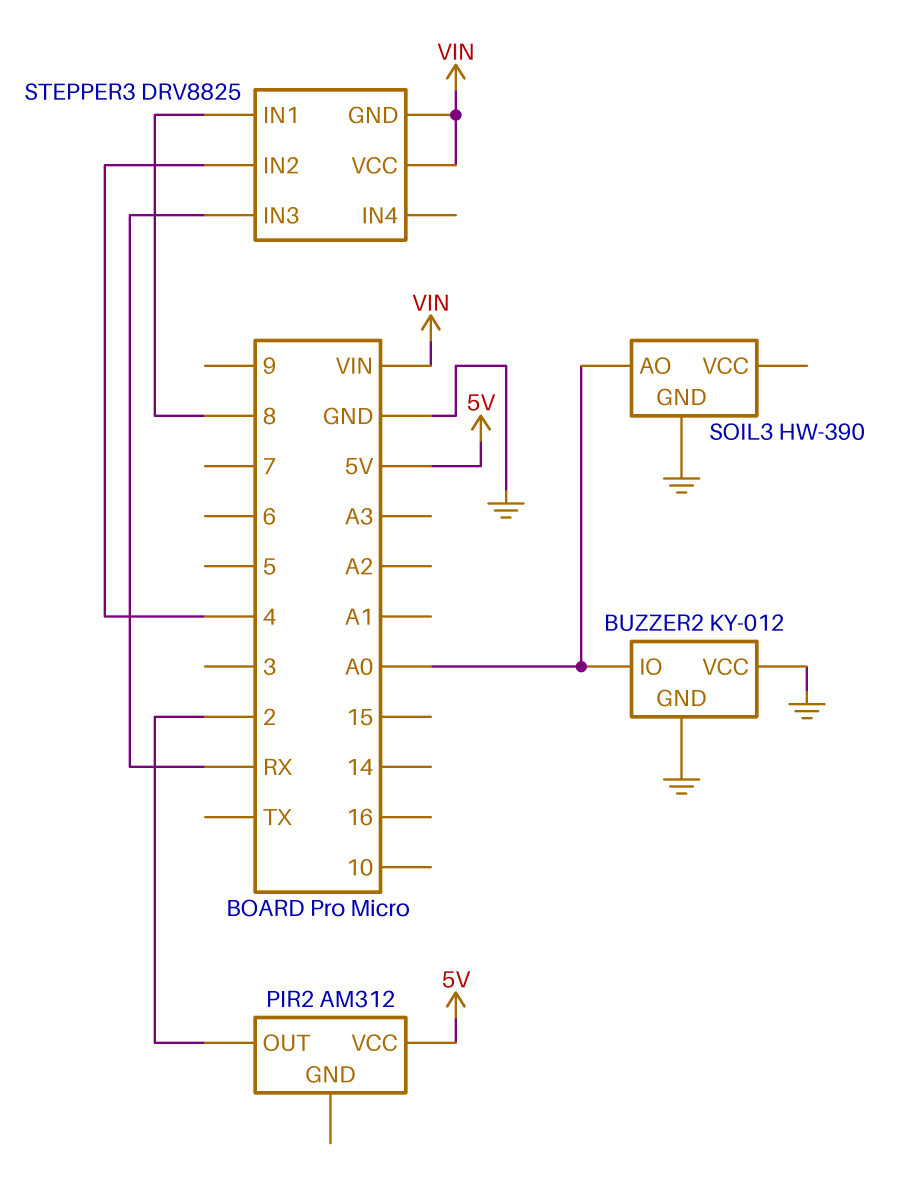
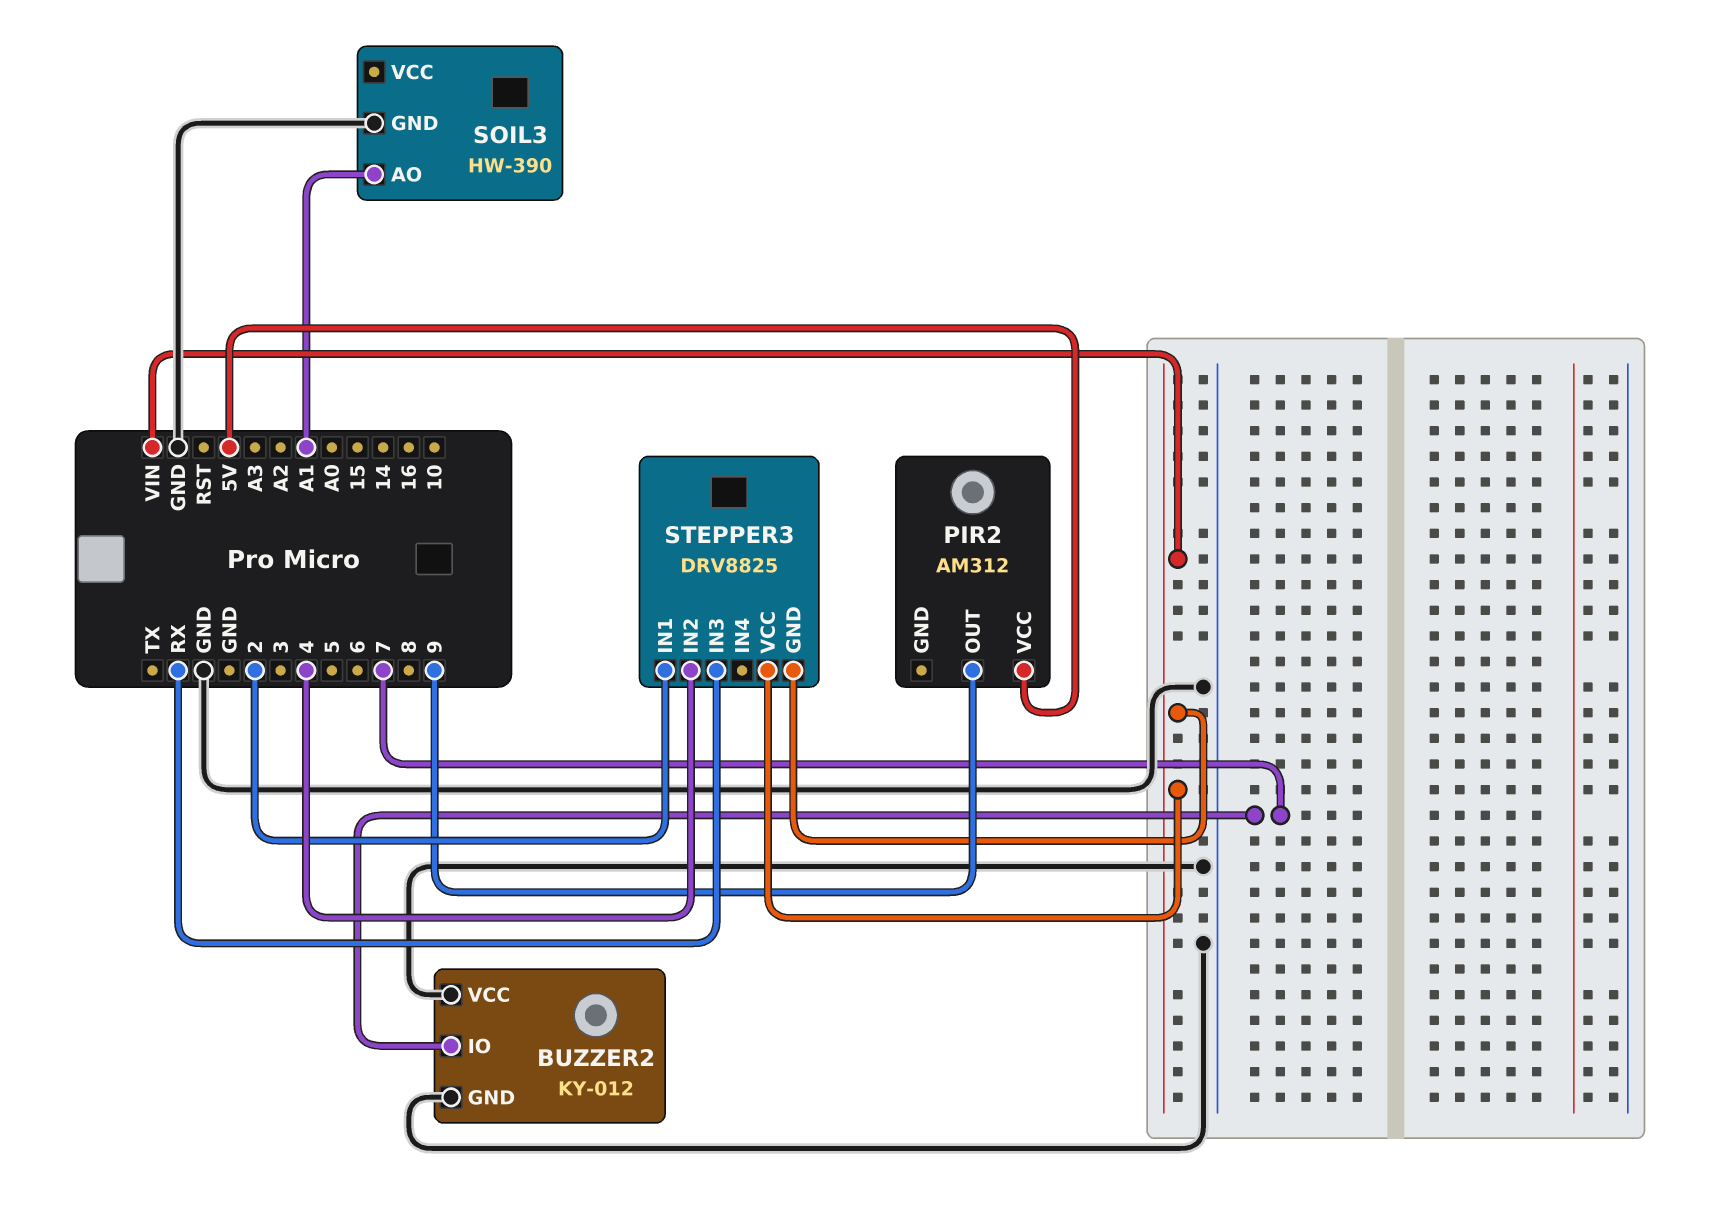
BUZZER2 pin IO: A0 -> 7
PIR2 pin OUT: 2 -> 9
SOIL3 pin AO: A0 -> A1
STEPPER3 pin IN1: 8 -> 2

